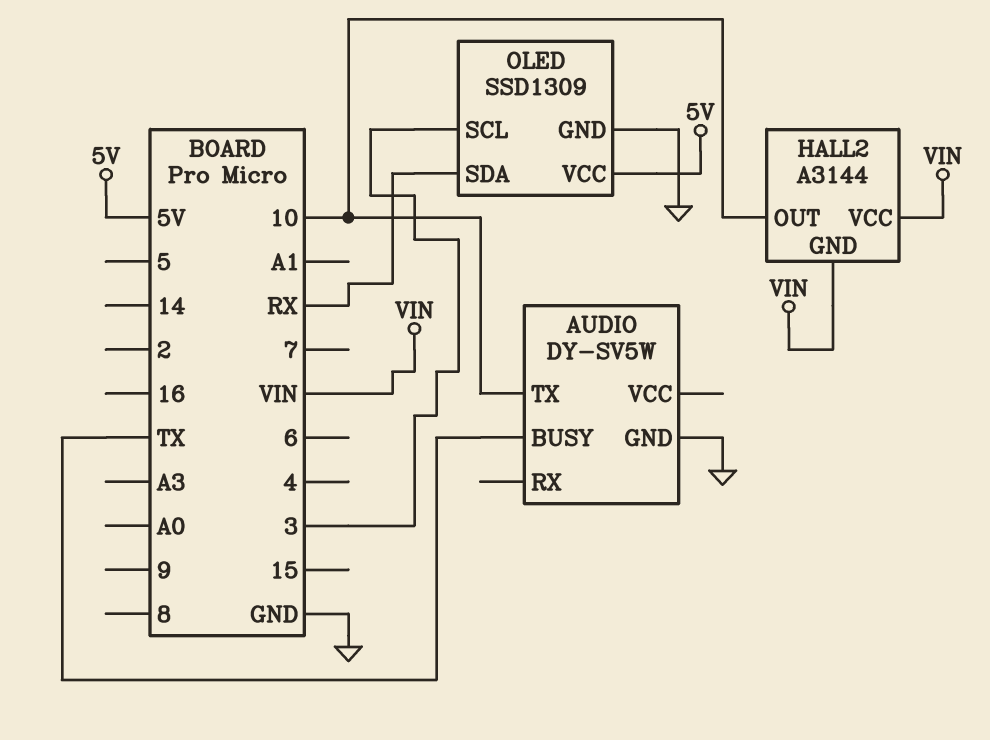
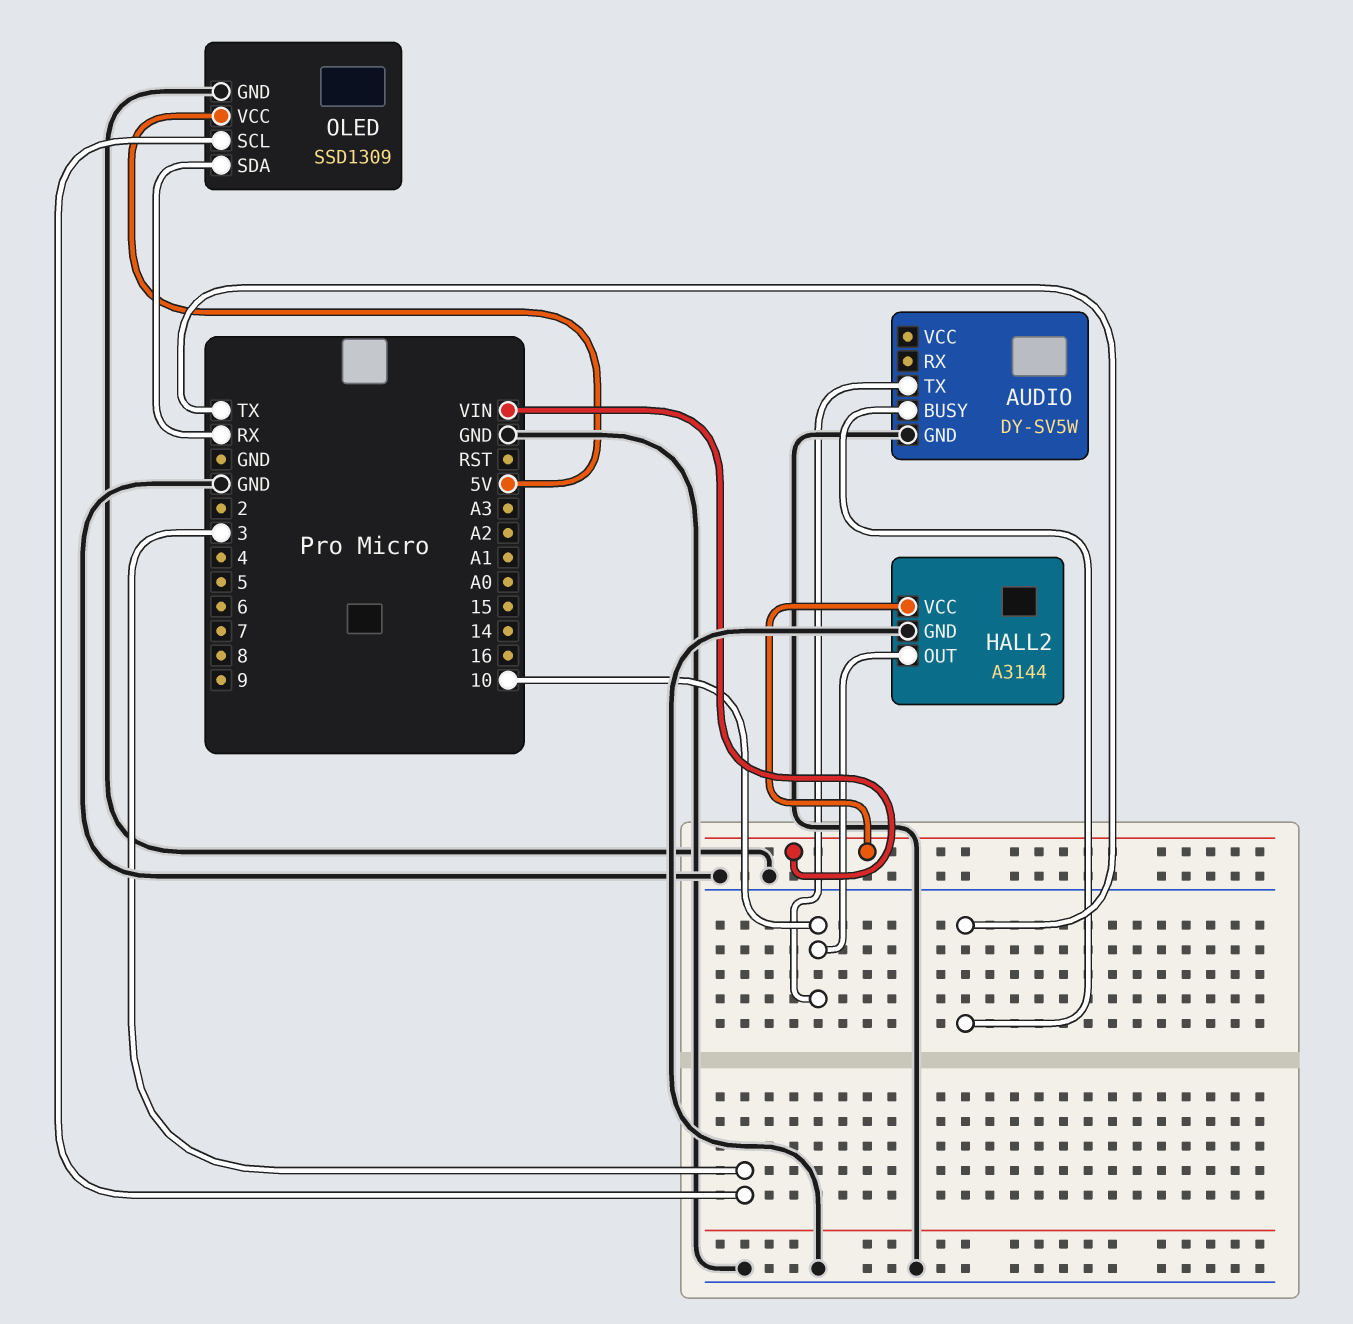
HALL2 pin GND: VIN -> GND

